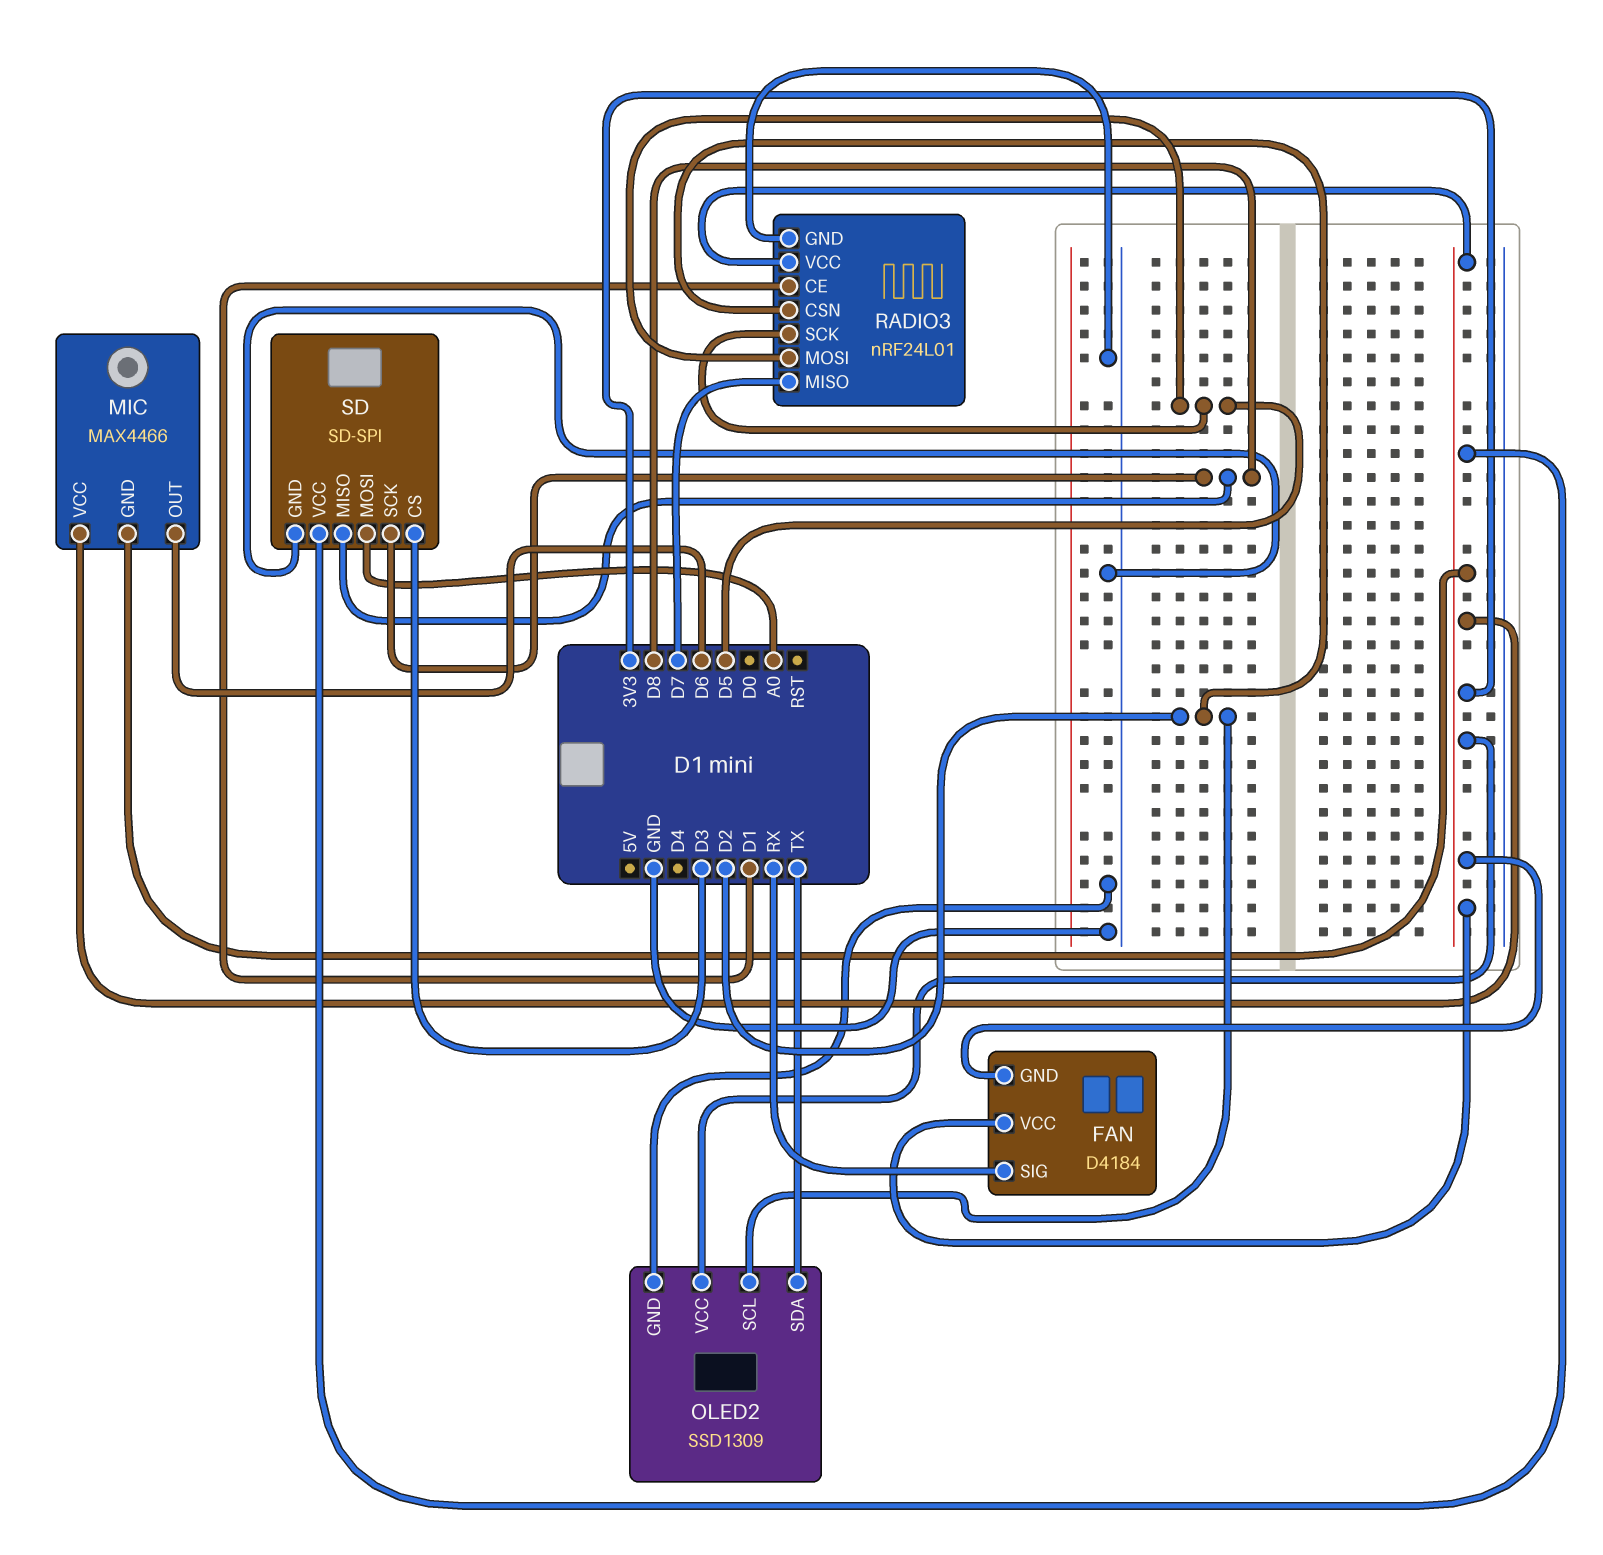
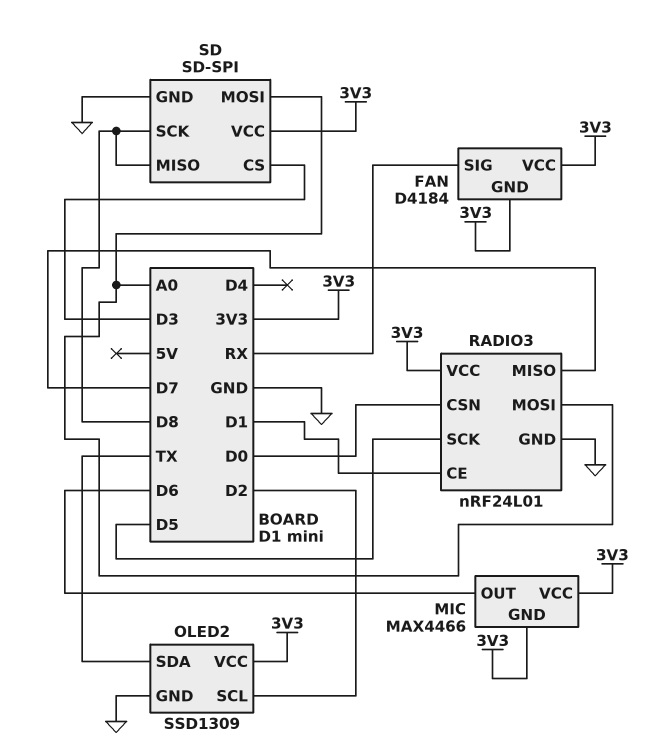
RADIO3 pin CSN: D2 -> D0
RADIO3 pin MOSI: D5 -> A0

